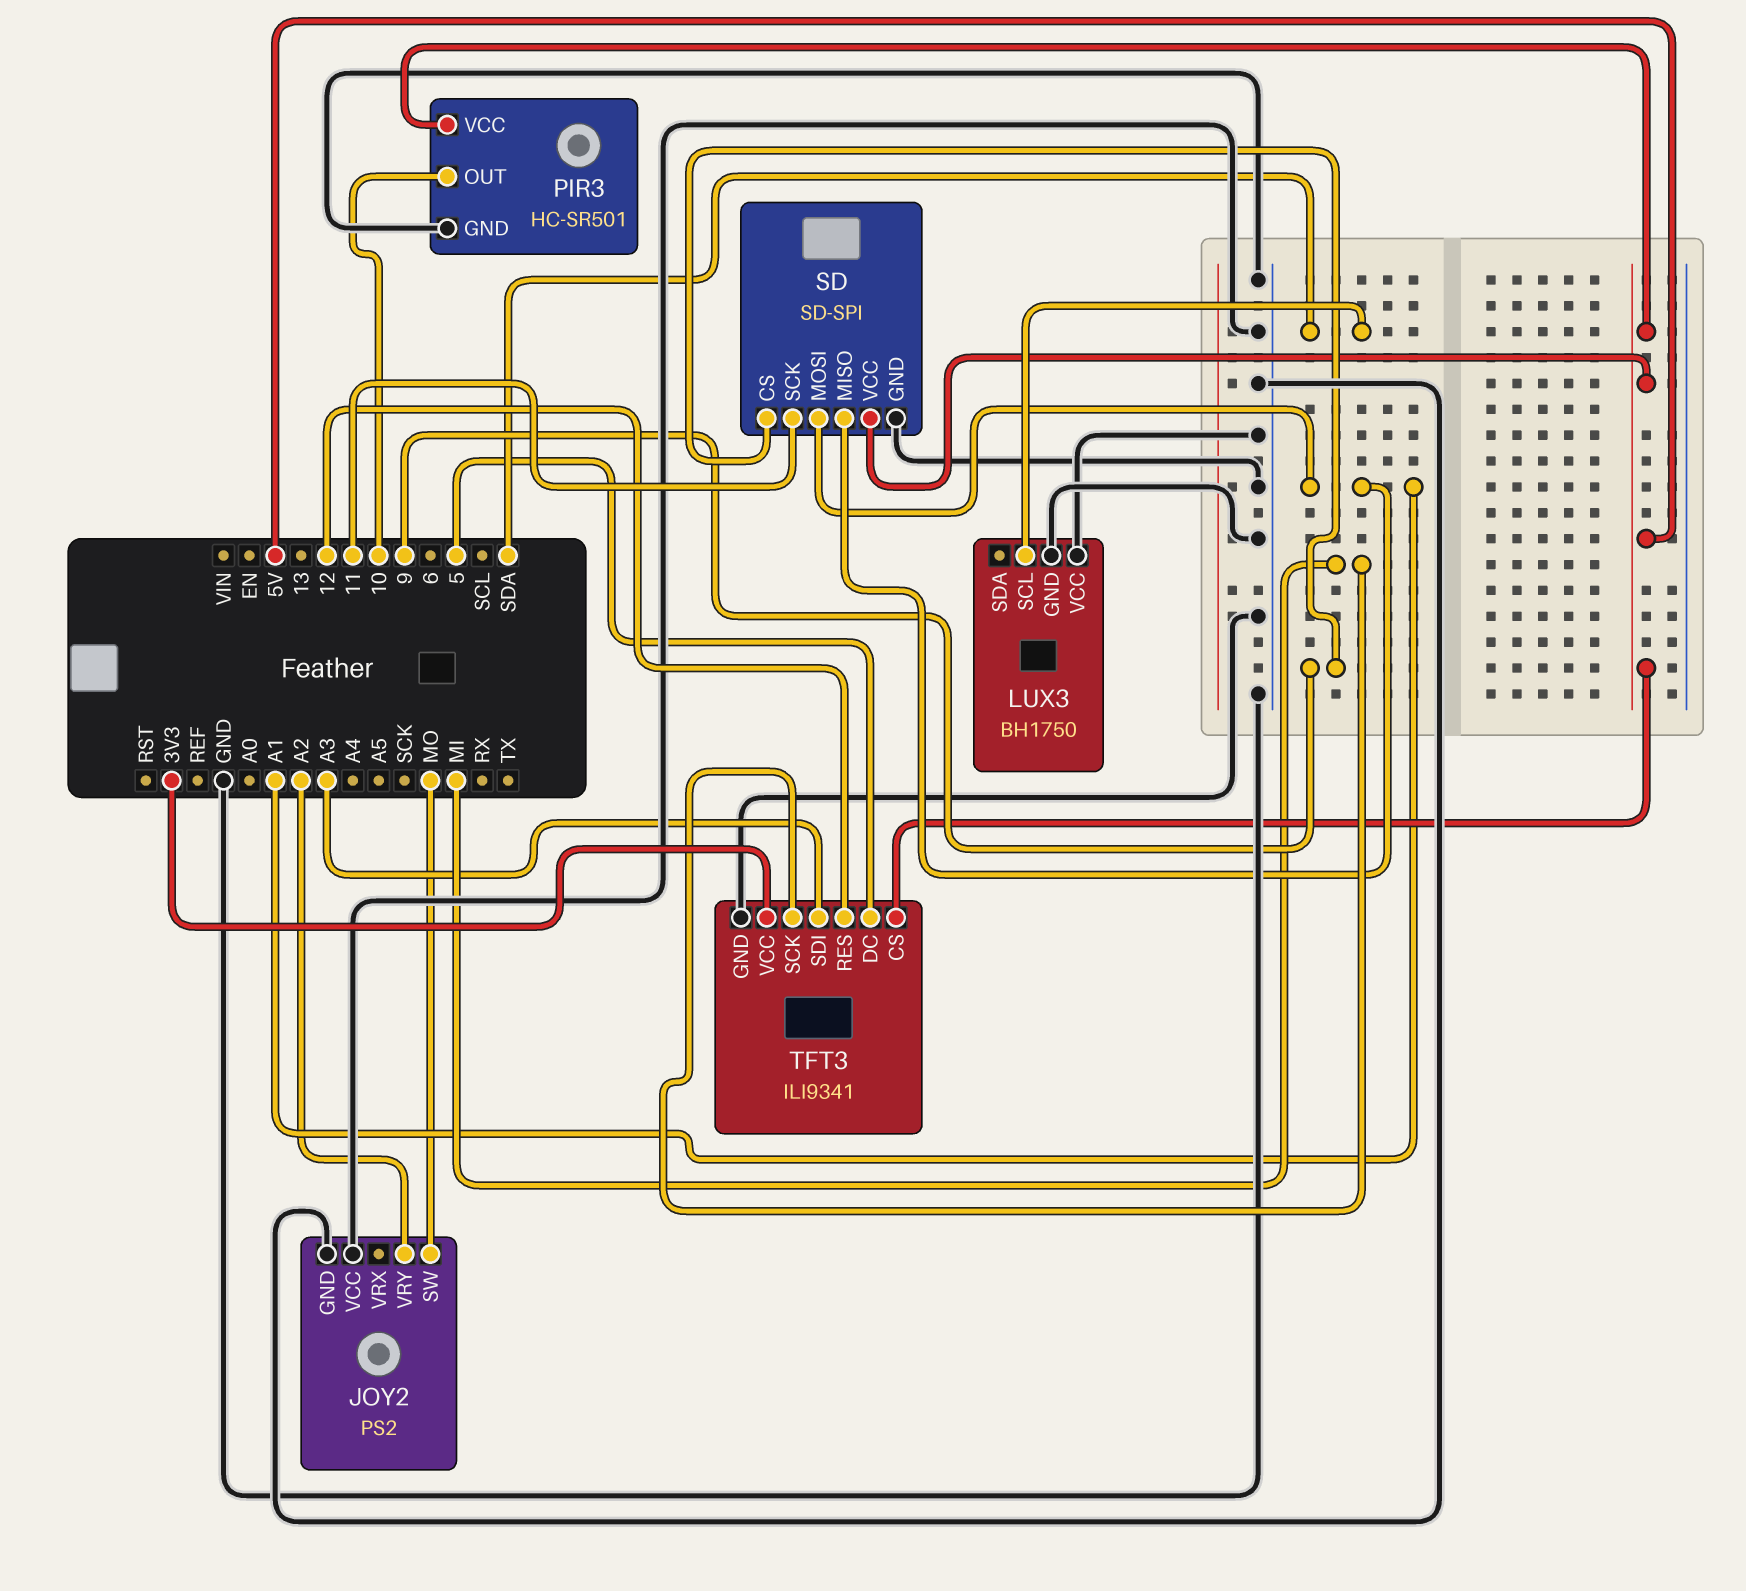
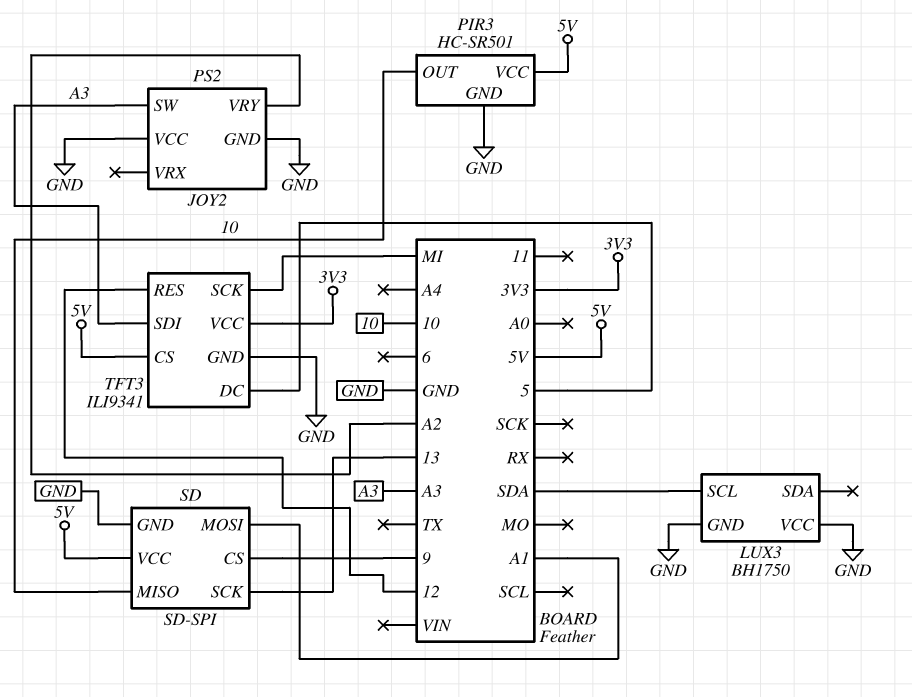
JOY2 pin SW: MO -> A3
SD pin MISO: A1 -> 10
SD pin SCK: 11 -> 13

